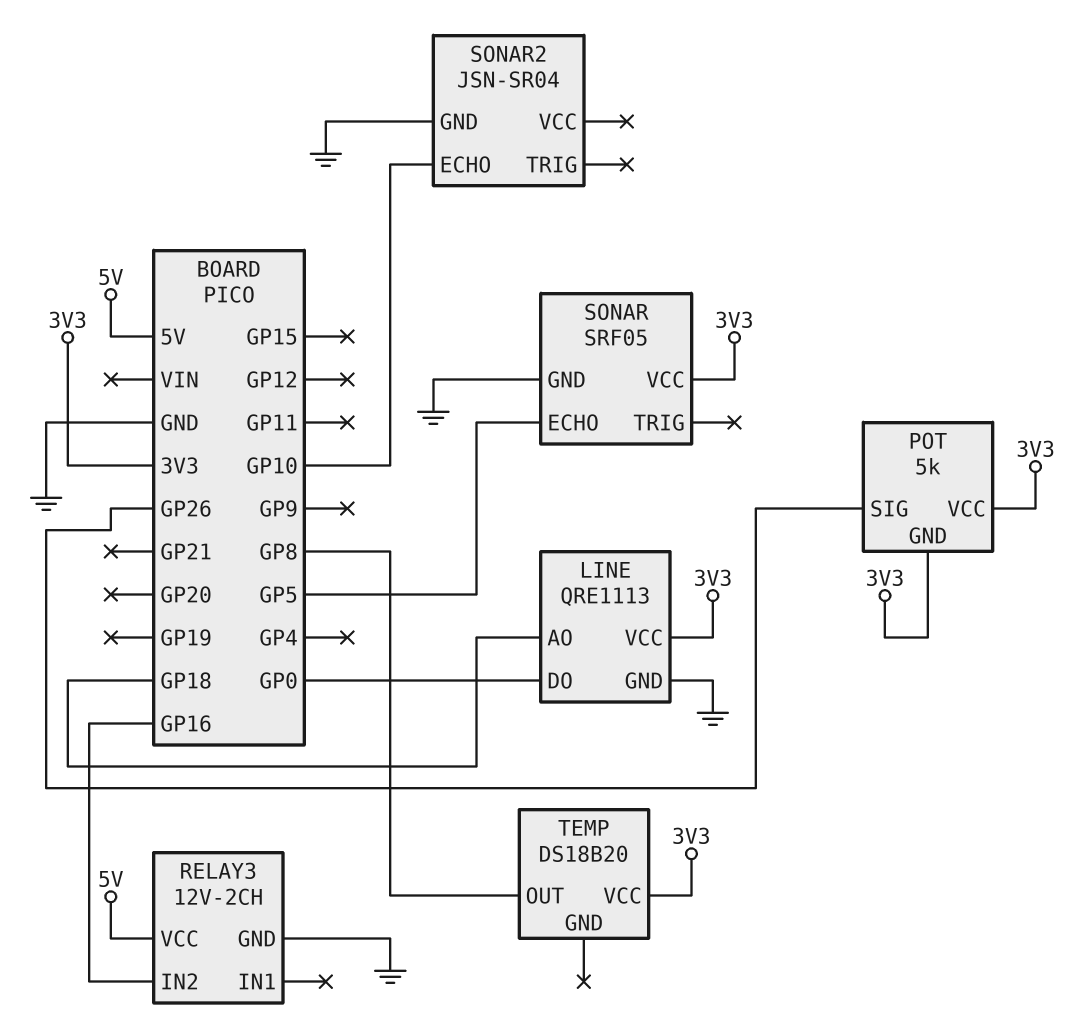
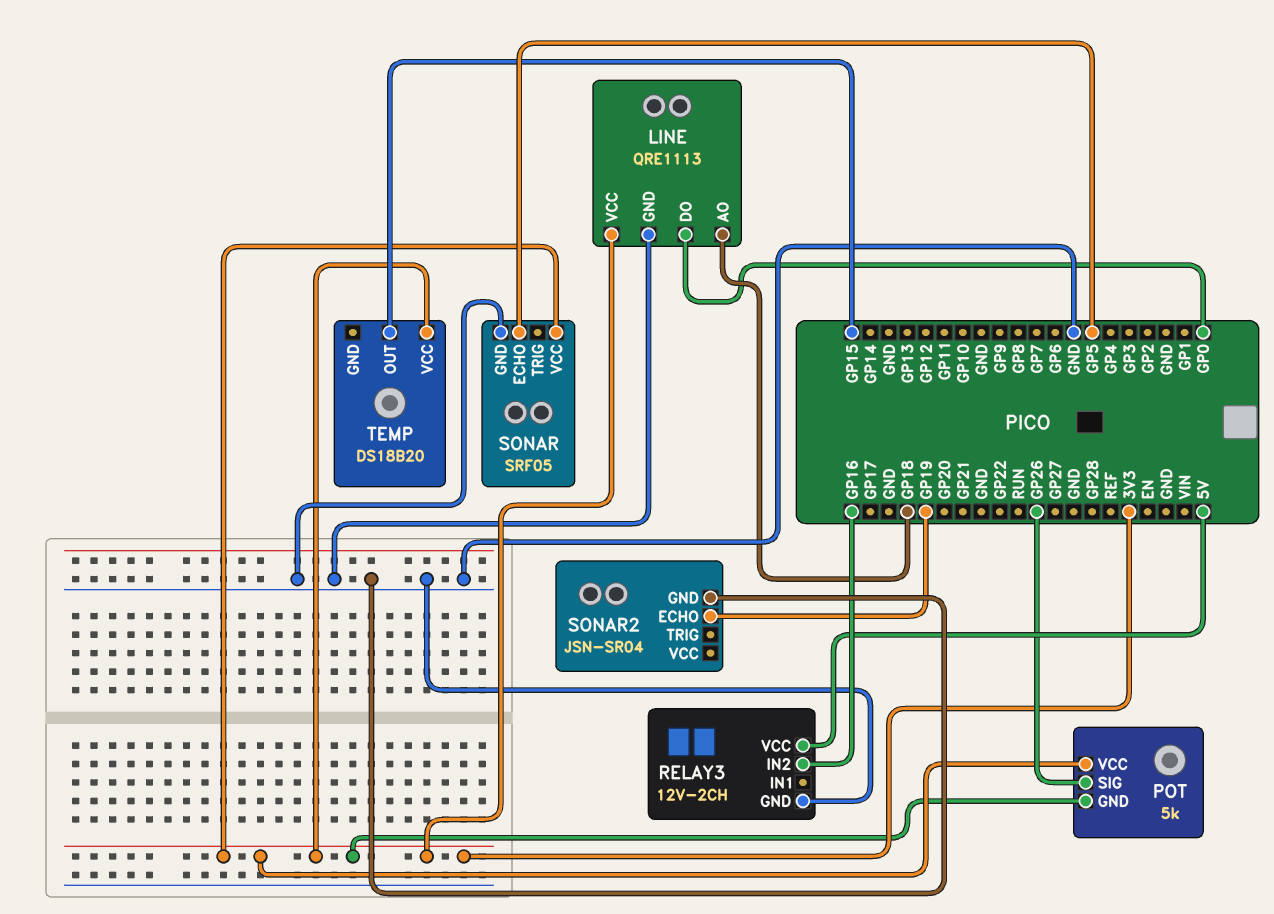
SONAR2 pin ECHO: GP10 -> GP19
TEMP pin OUT: GP8 -> GP15

